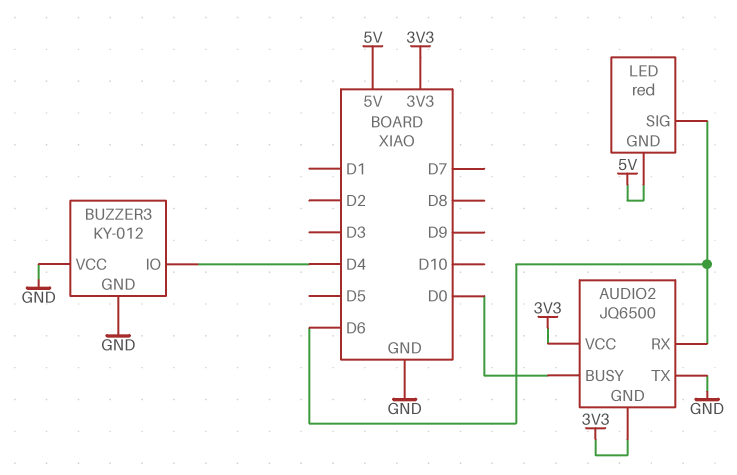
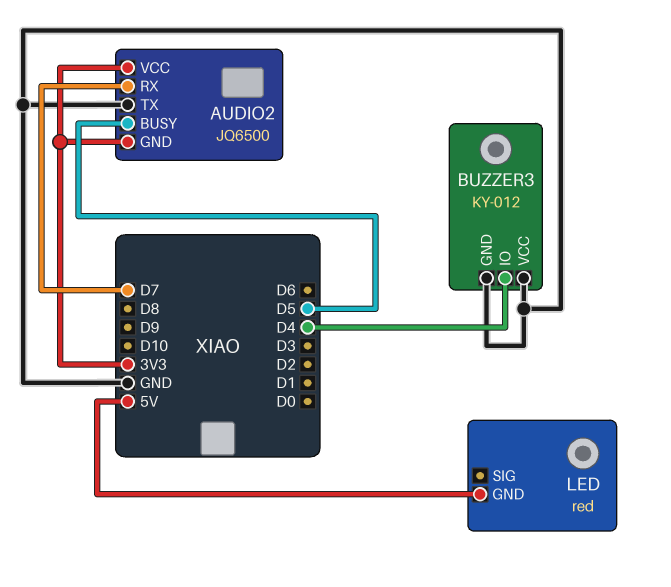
AUDIO2 pin BUSY: D0 -> D5
AUDIO2 pin RX: D6 -> D7
LED pin SIG: D6 -> none

